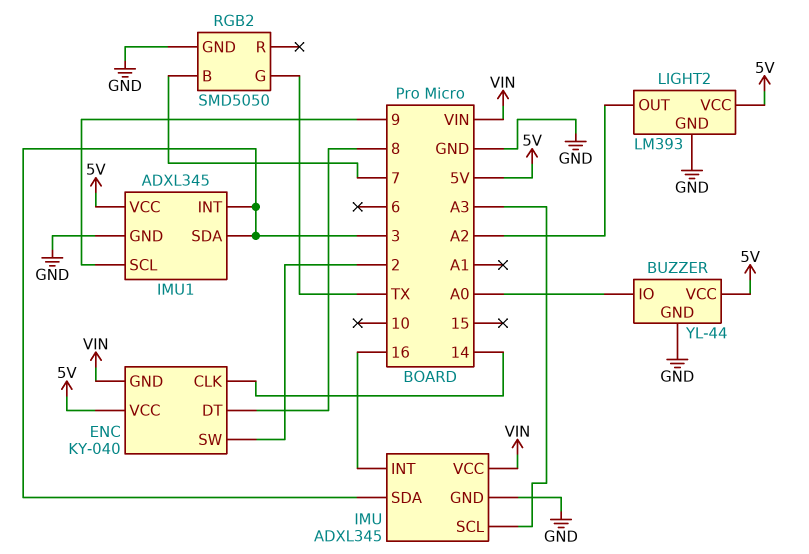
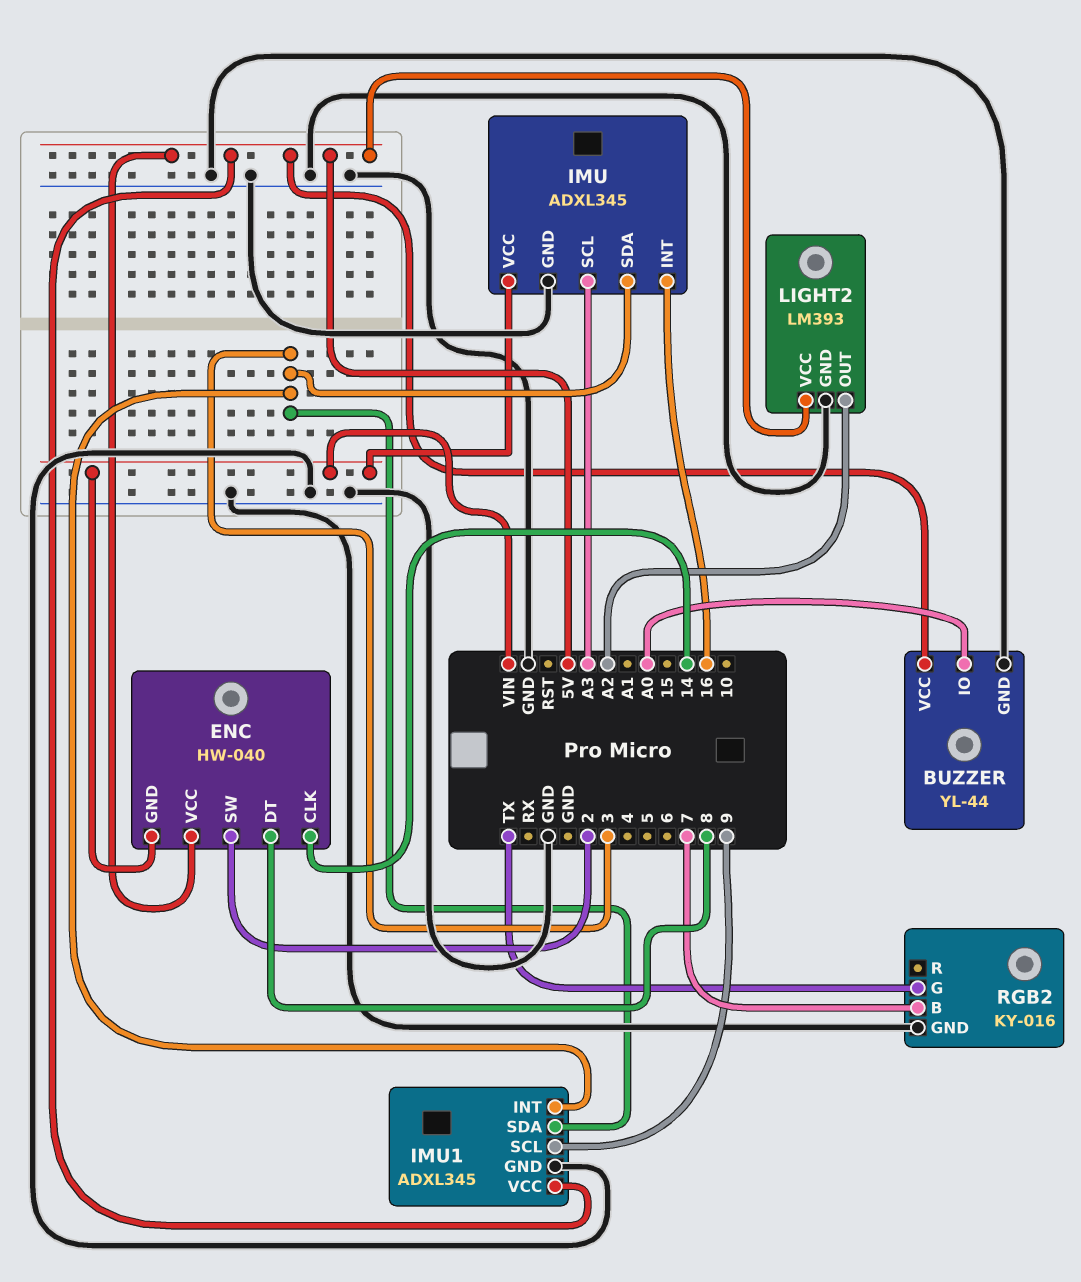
ENC: KY-040 -> HW-040
RGB2: SMD5050 -> KY-016

